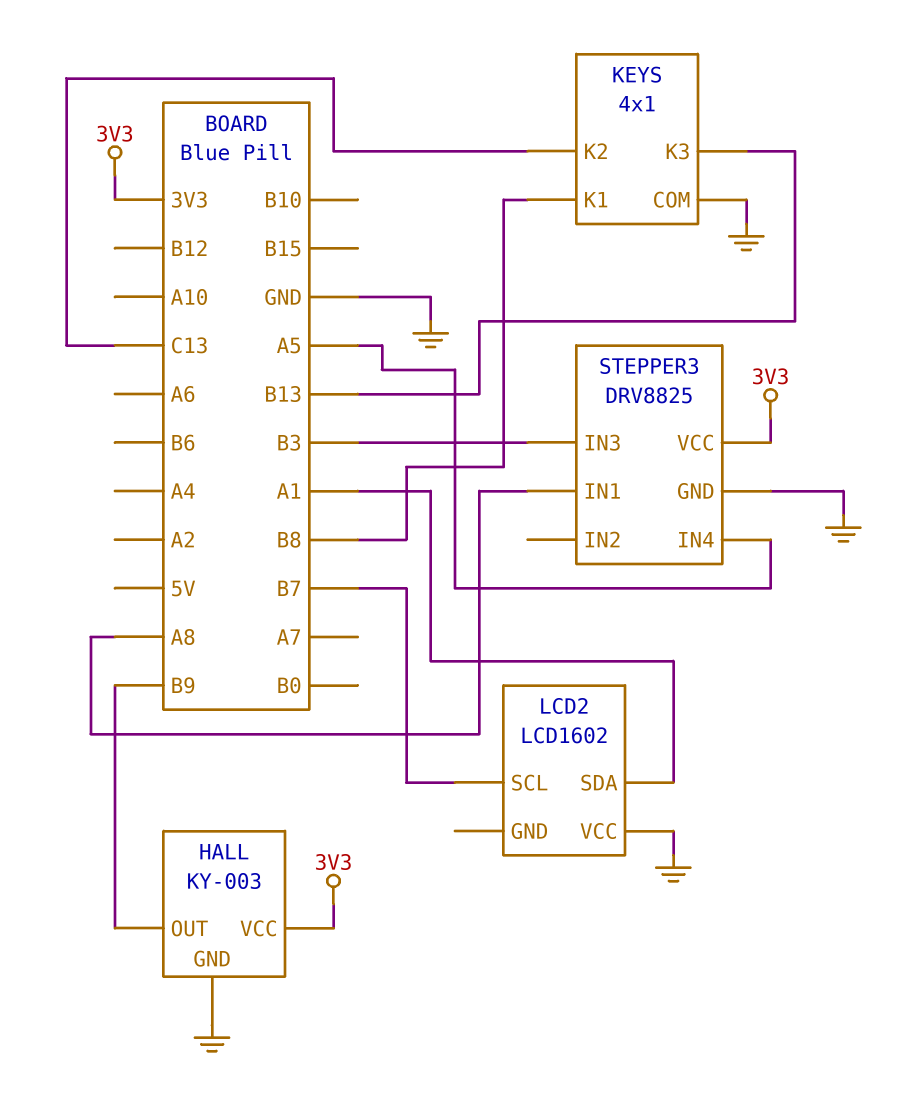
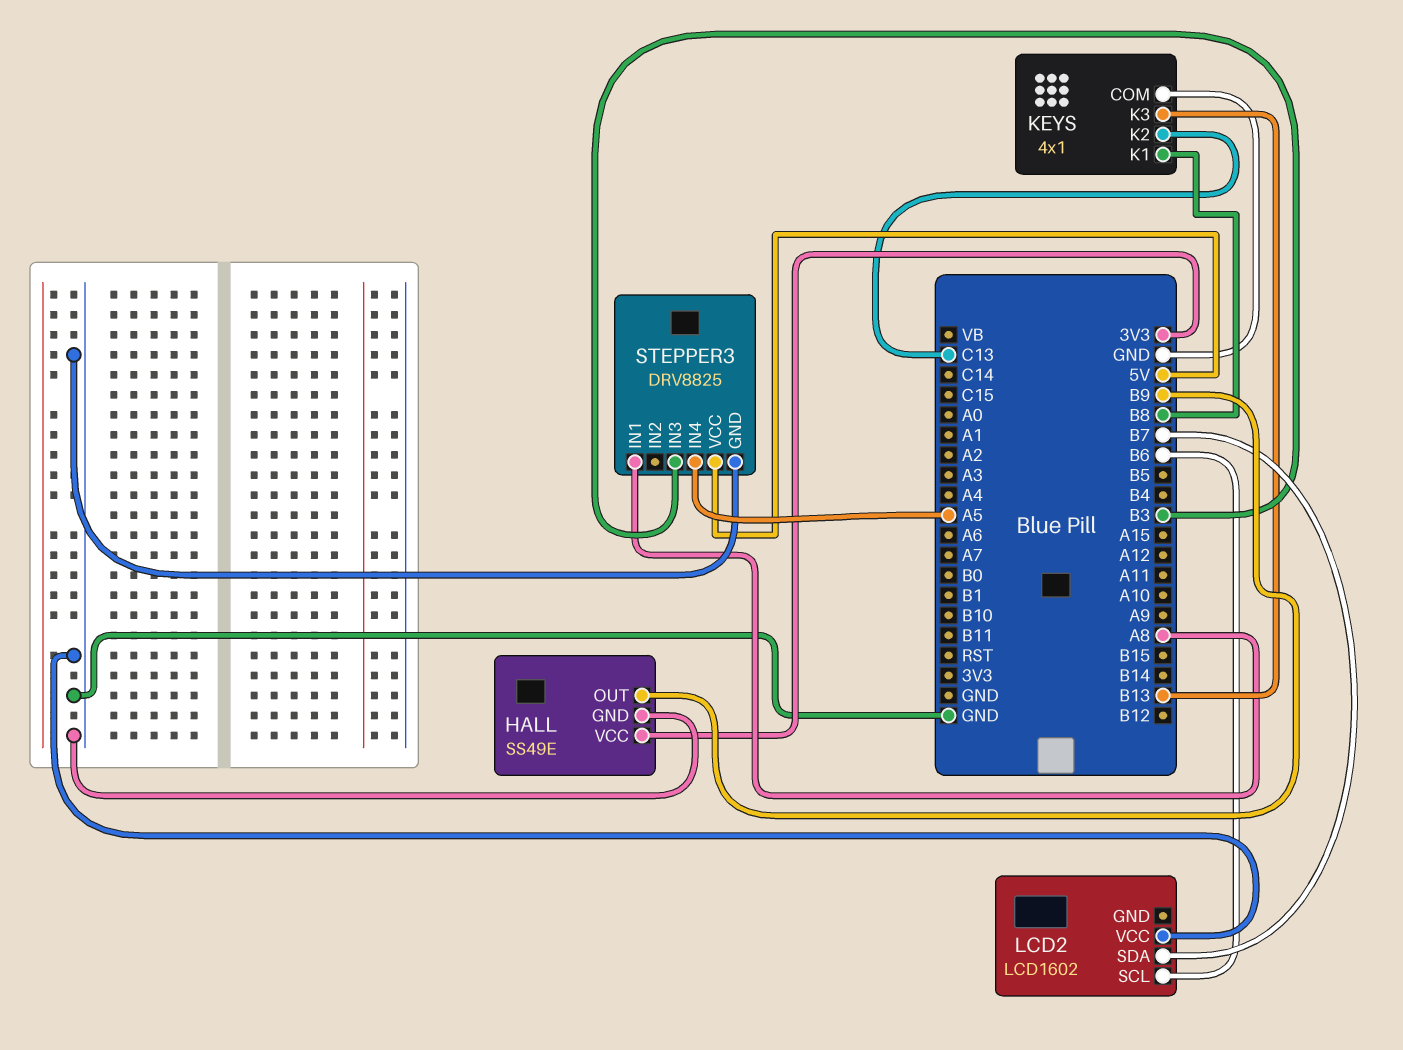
HALL: KY-003 -> SS49E
LCD2 pin SCL: B7 -> B6
LCD2 pin SDA: A1 -> B7
STEPPER3 pin VCC: 3V3 -> 5V

